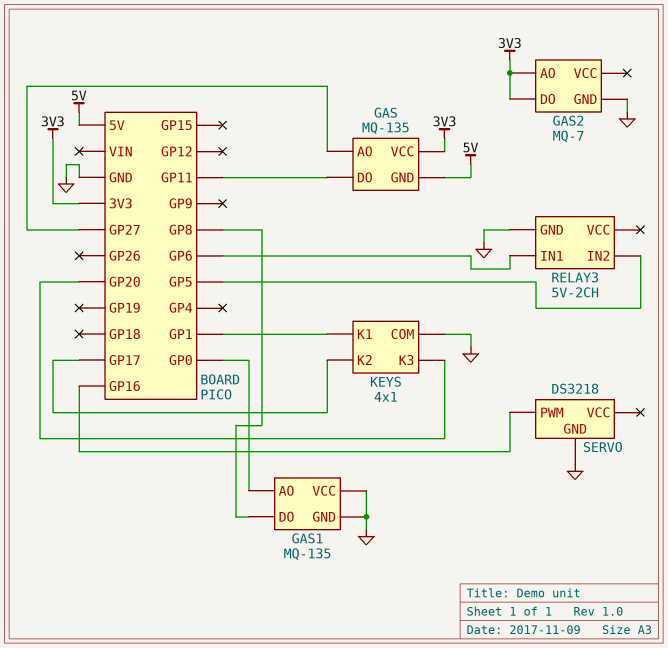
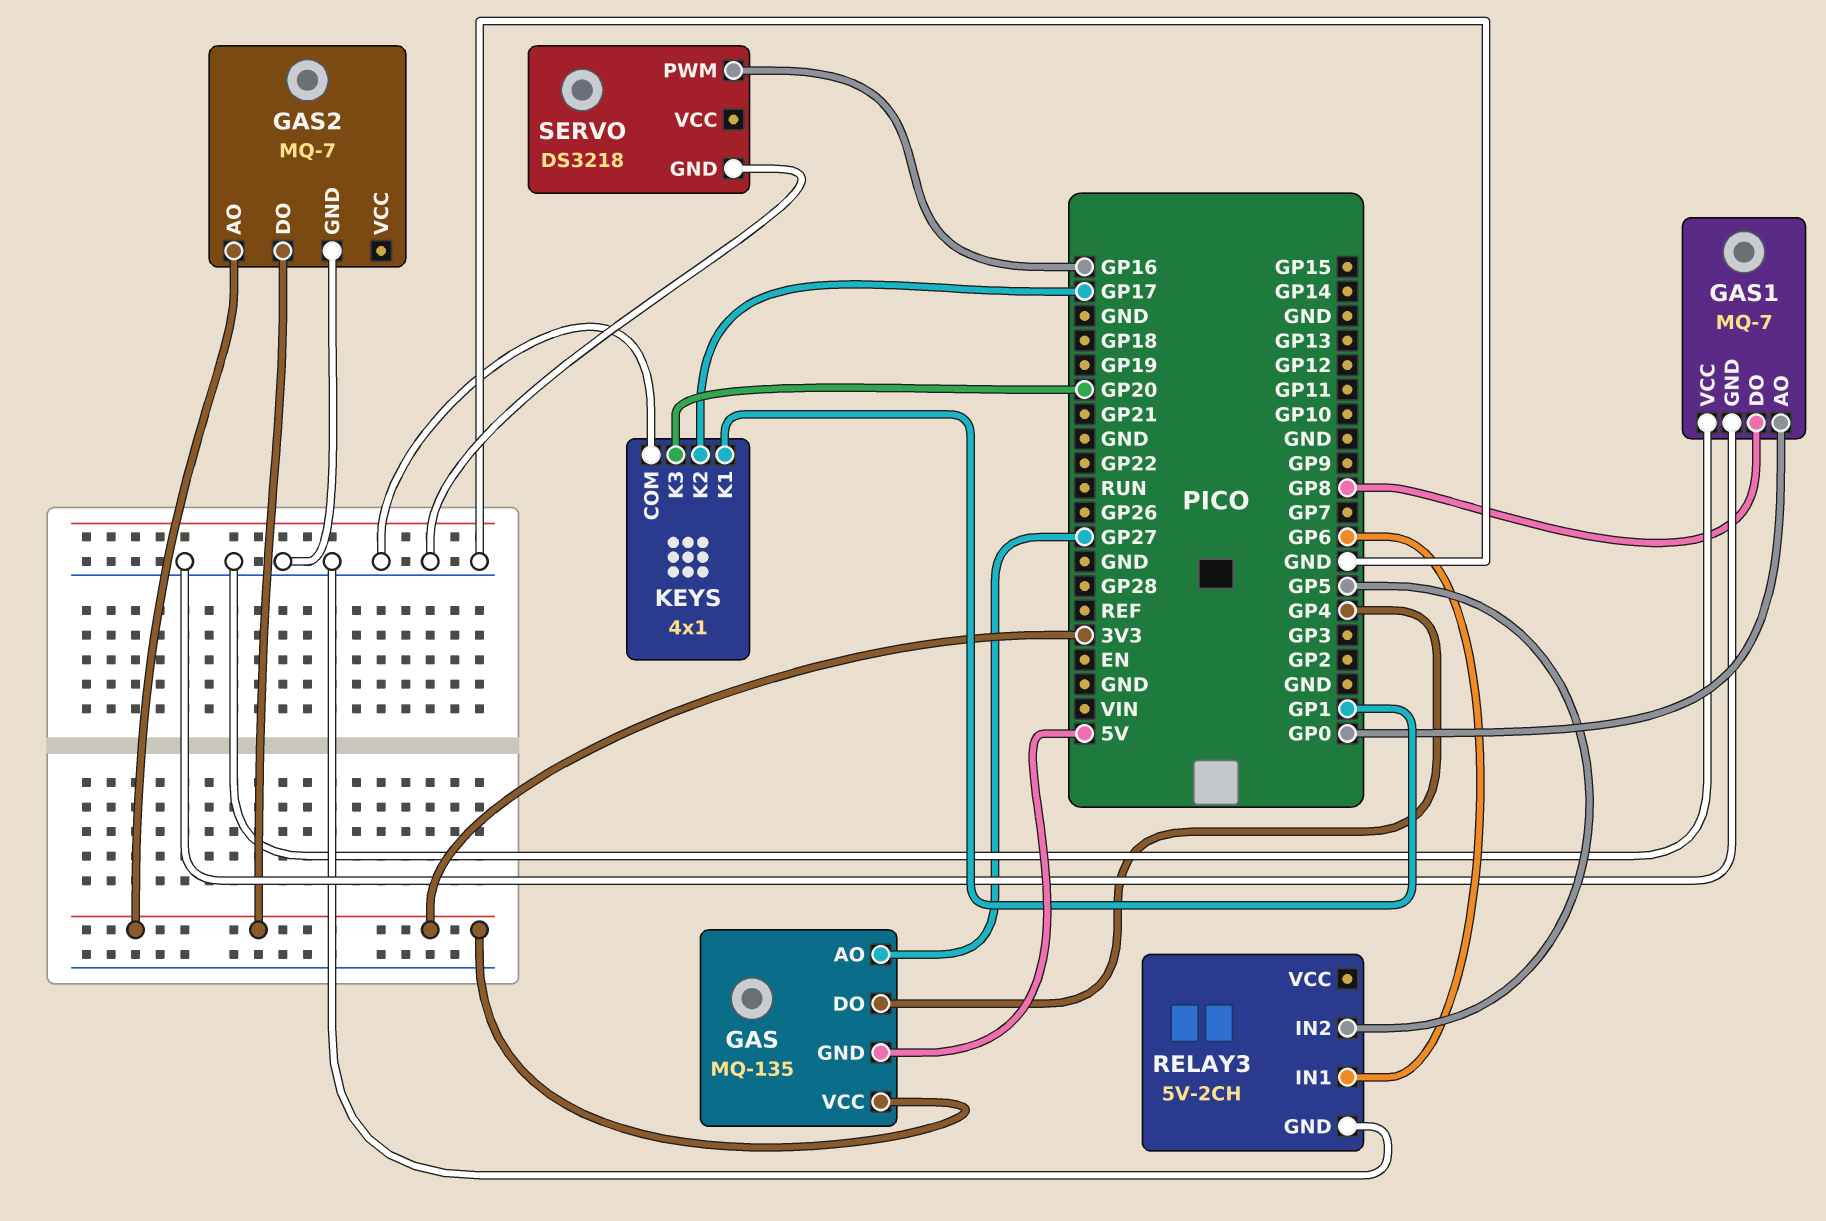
GAS pin DO: GP11 -> GP4
GAS1: MQ-135 -> MQ-7

